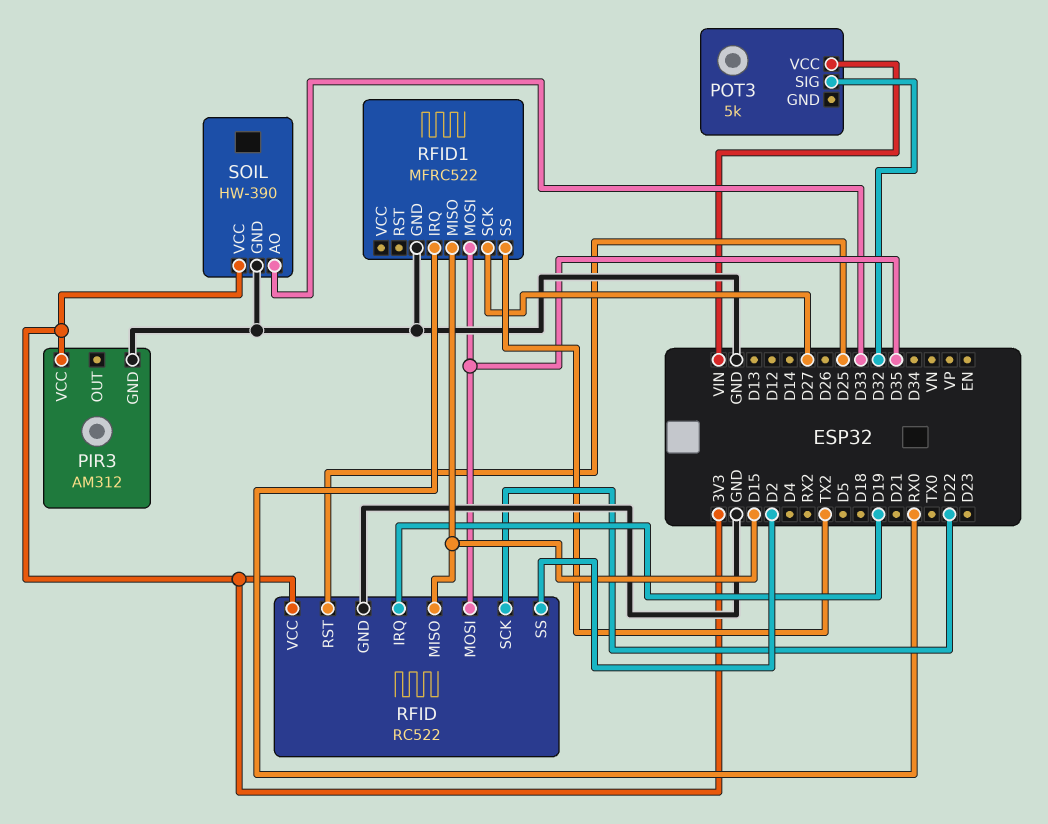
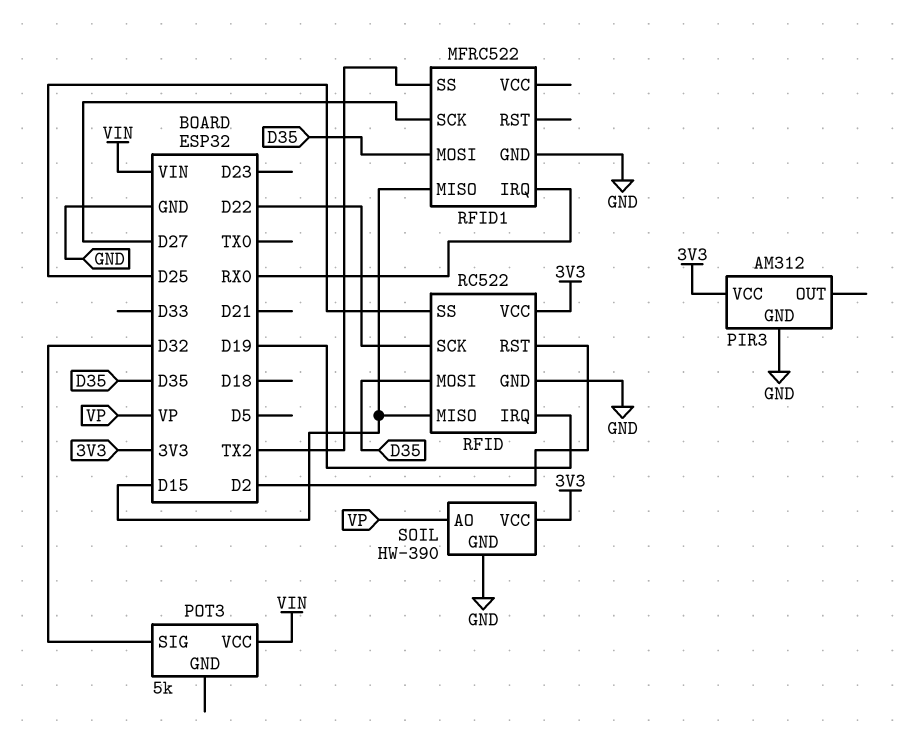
RFID pin RST: D25 -> D2
RFID pin SS: D2 -> D25
SOIL pin AO: D33 -> VP

